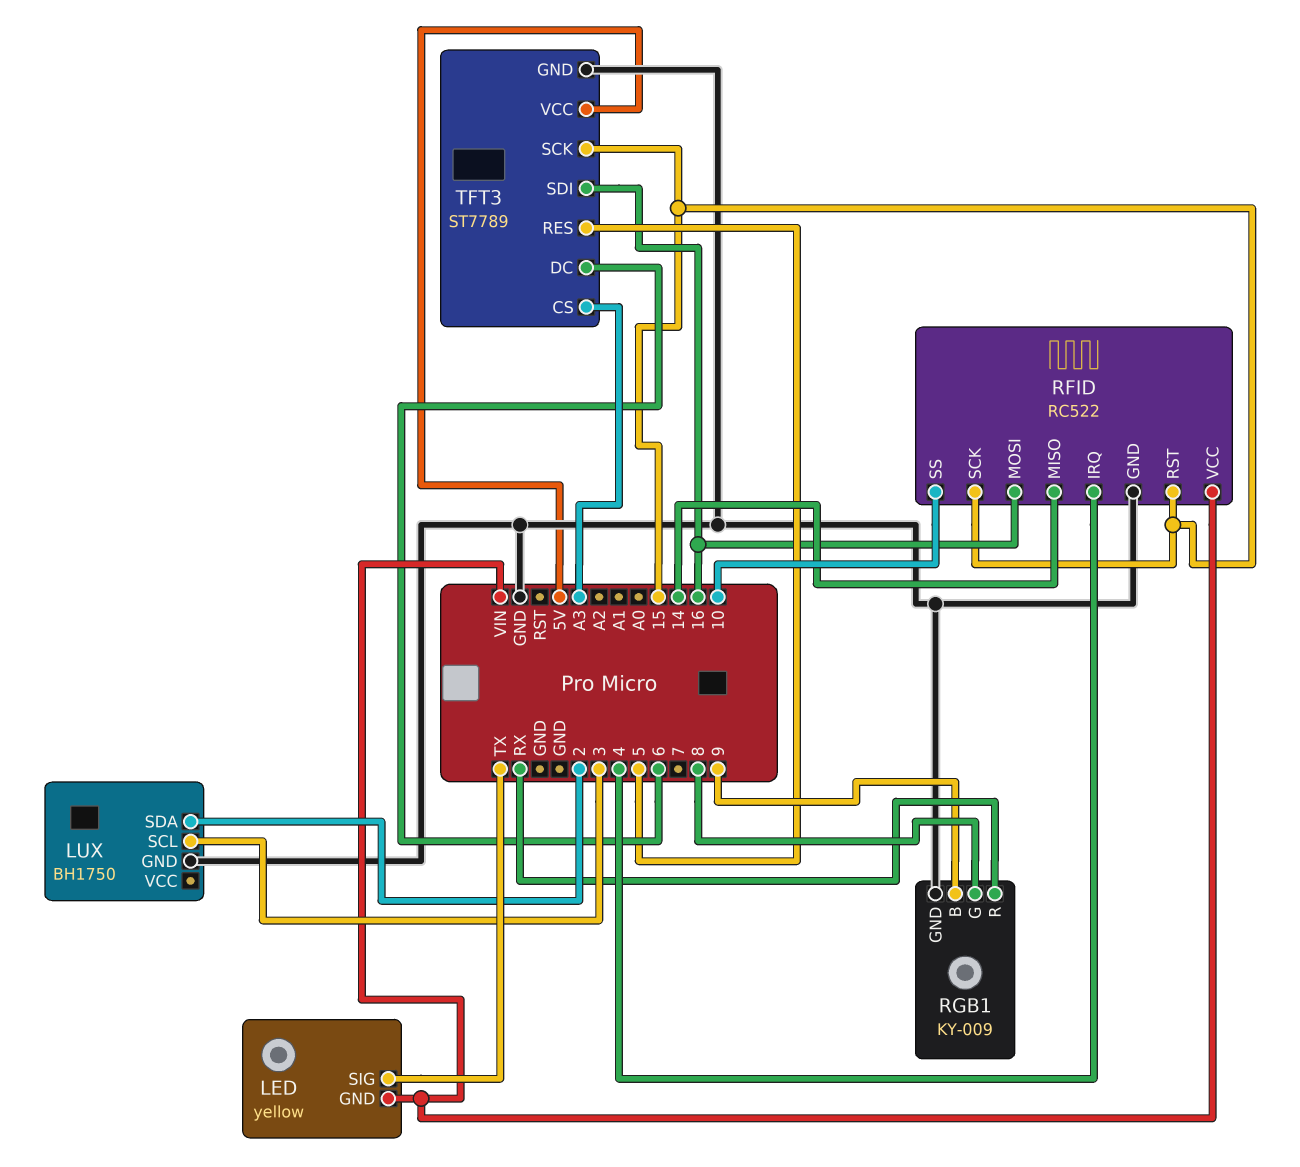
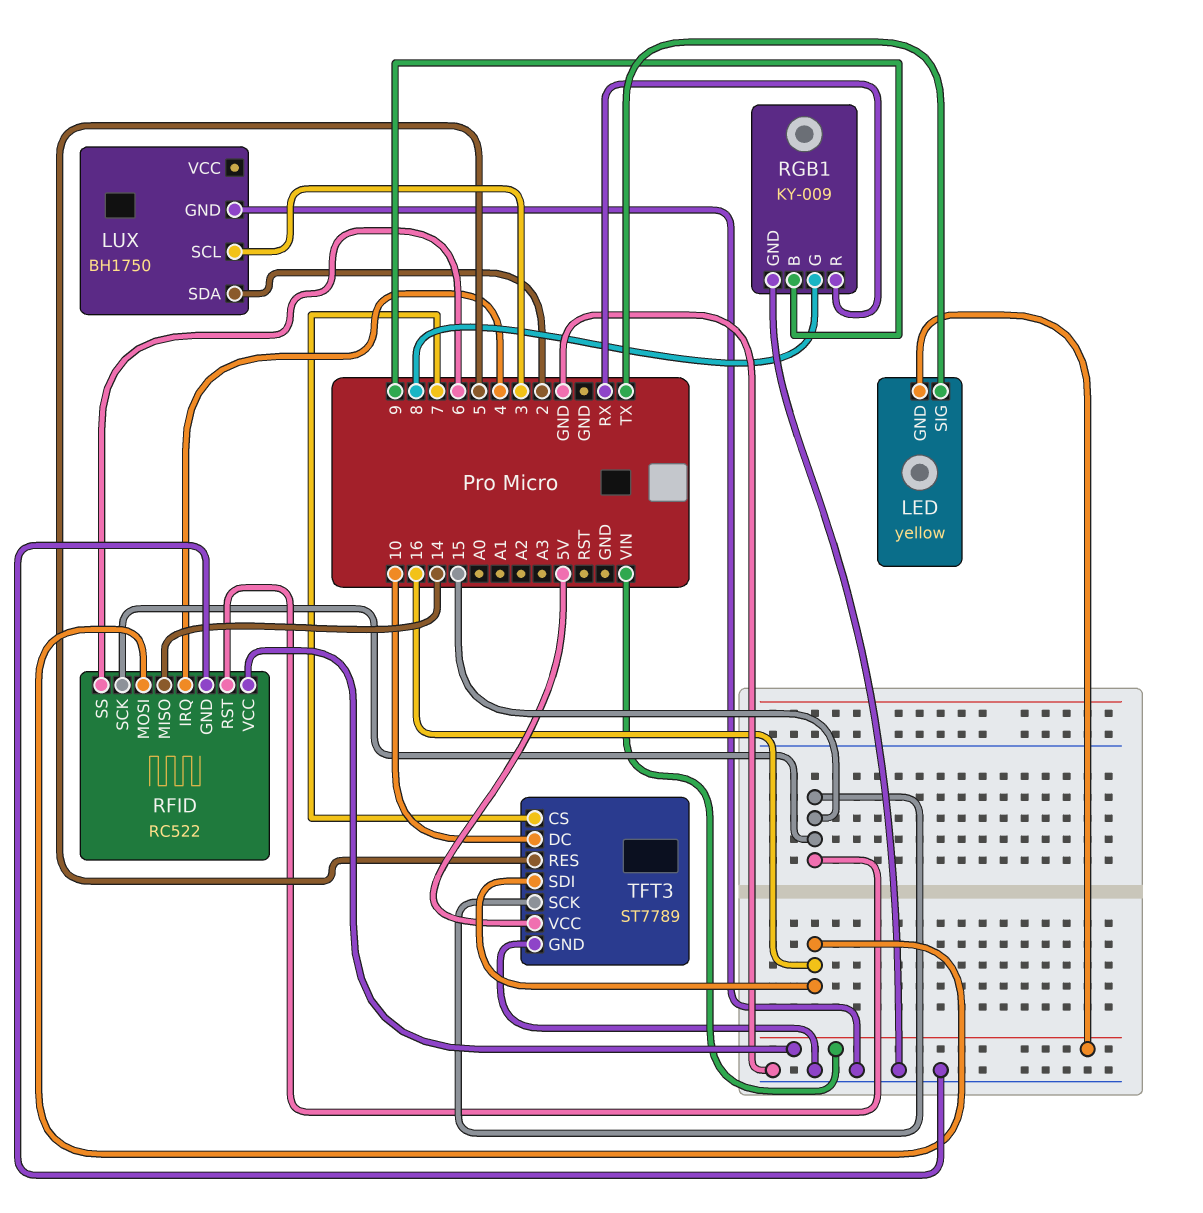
RFID pin SS: 10 -> 6
TFT3 pin CS: A3 -> 7
TFT3 pin DC: 6 -> 10

